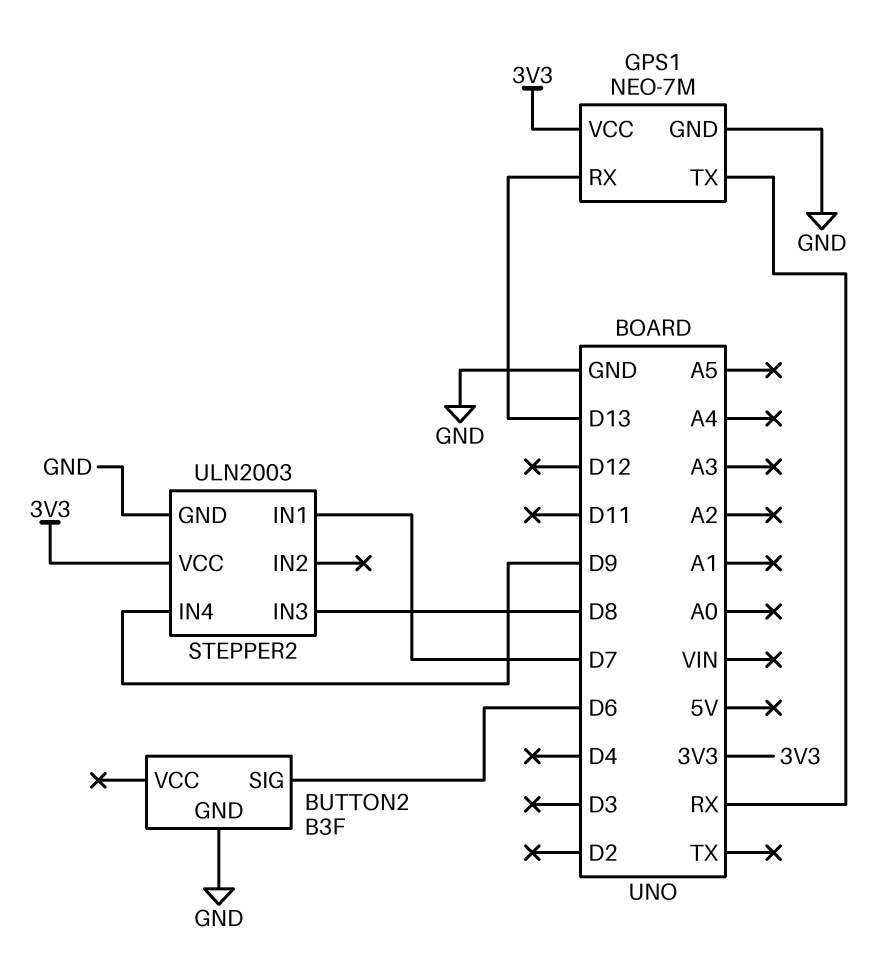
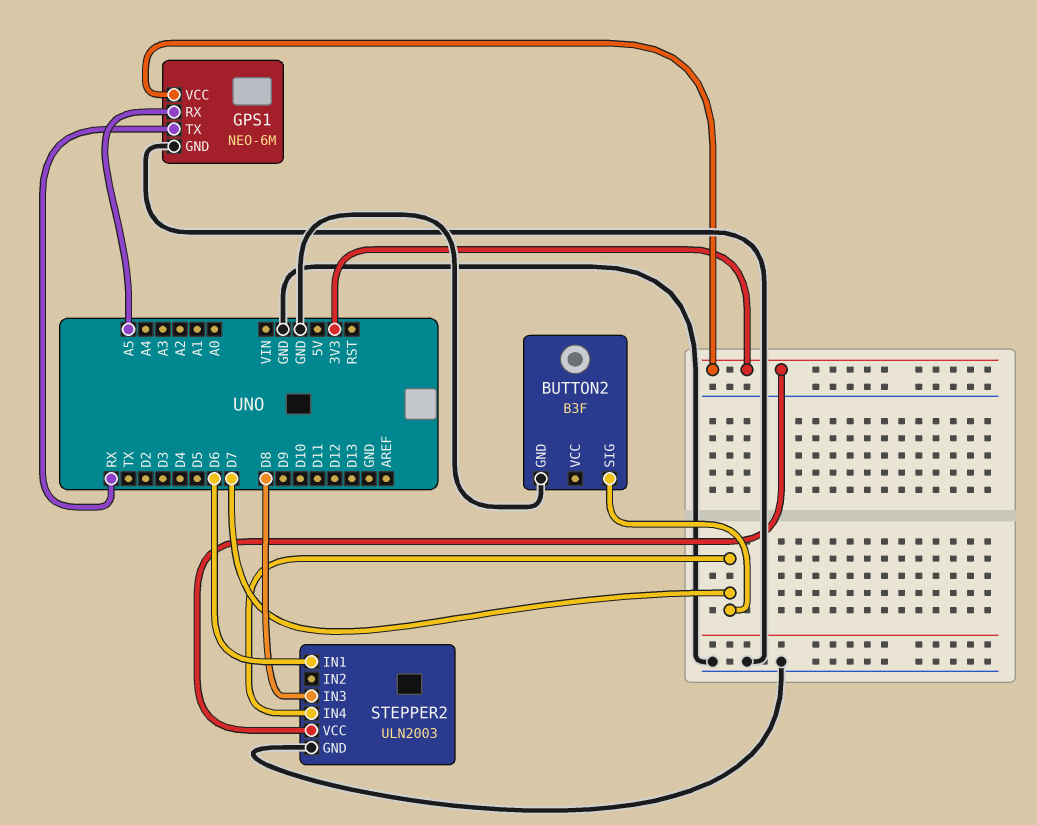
BUTTON2 pin SIG: D6 -> D7
GPS1: NEO-7M -> NEO-6M
GPS1 pin RX: D13 -> A5
STEPPER2 pin IN1: D7 -> D6
STEPPER2 pin IN4: D9 -> D7

